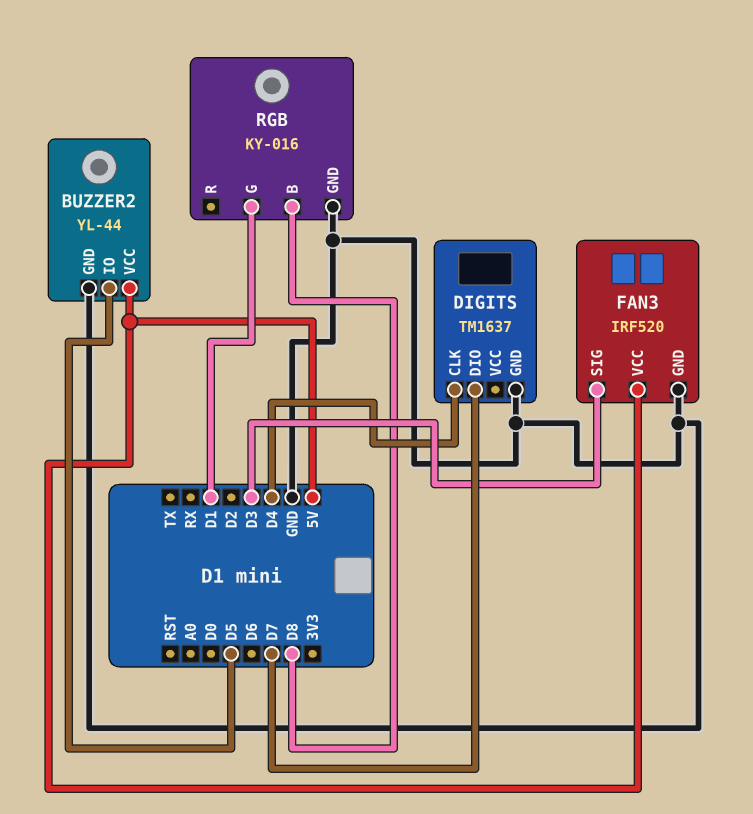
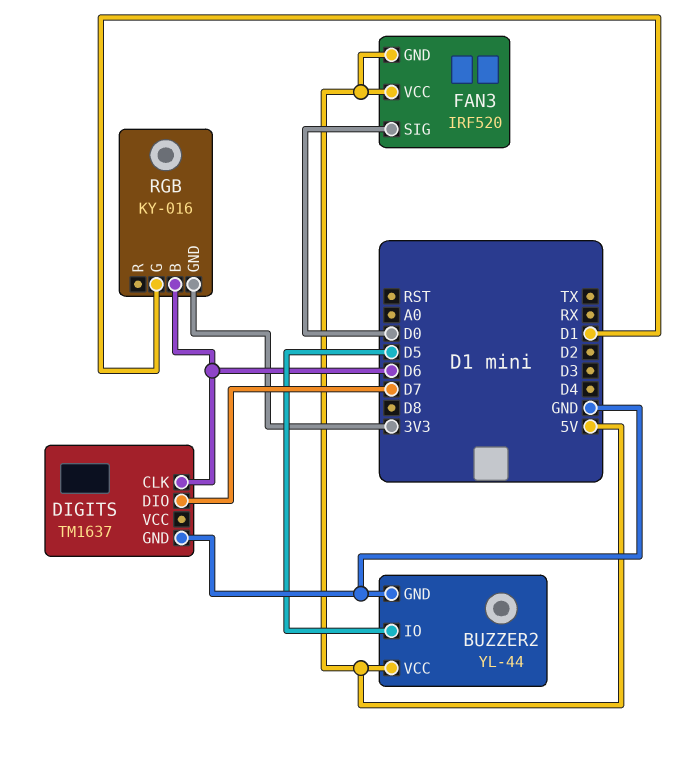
DIGITS pin CLK: D4 -> D6
FAN3 pin GND: GND -> 5V
FAN3 pin SIG: D3 -> D0
RGB pin B: D8 -> D6
RGB pin GND: GND -> 3V3

